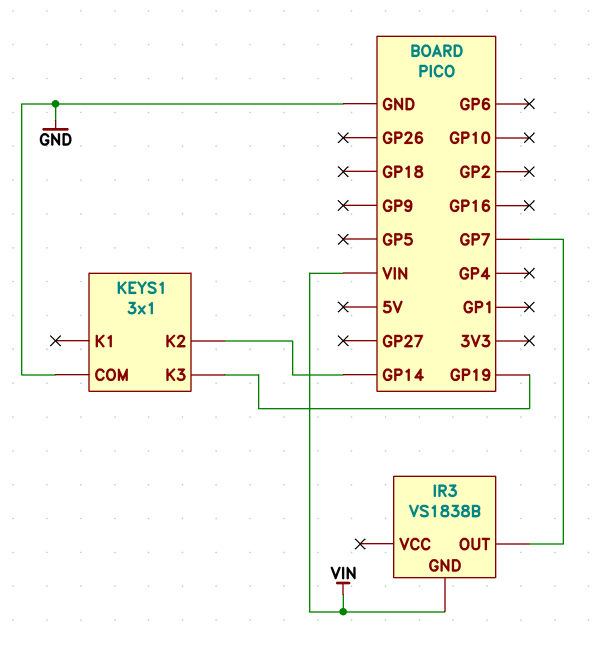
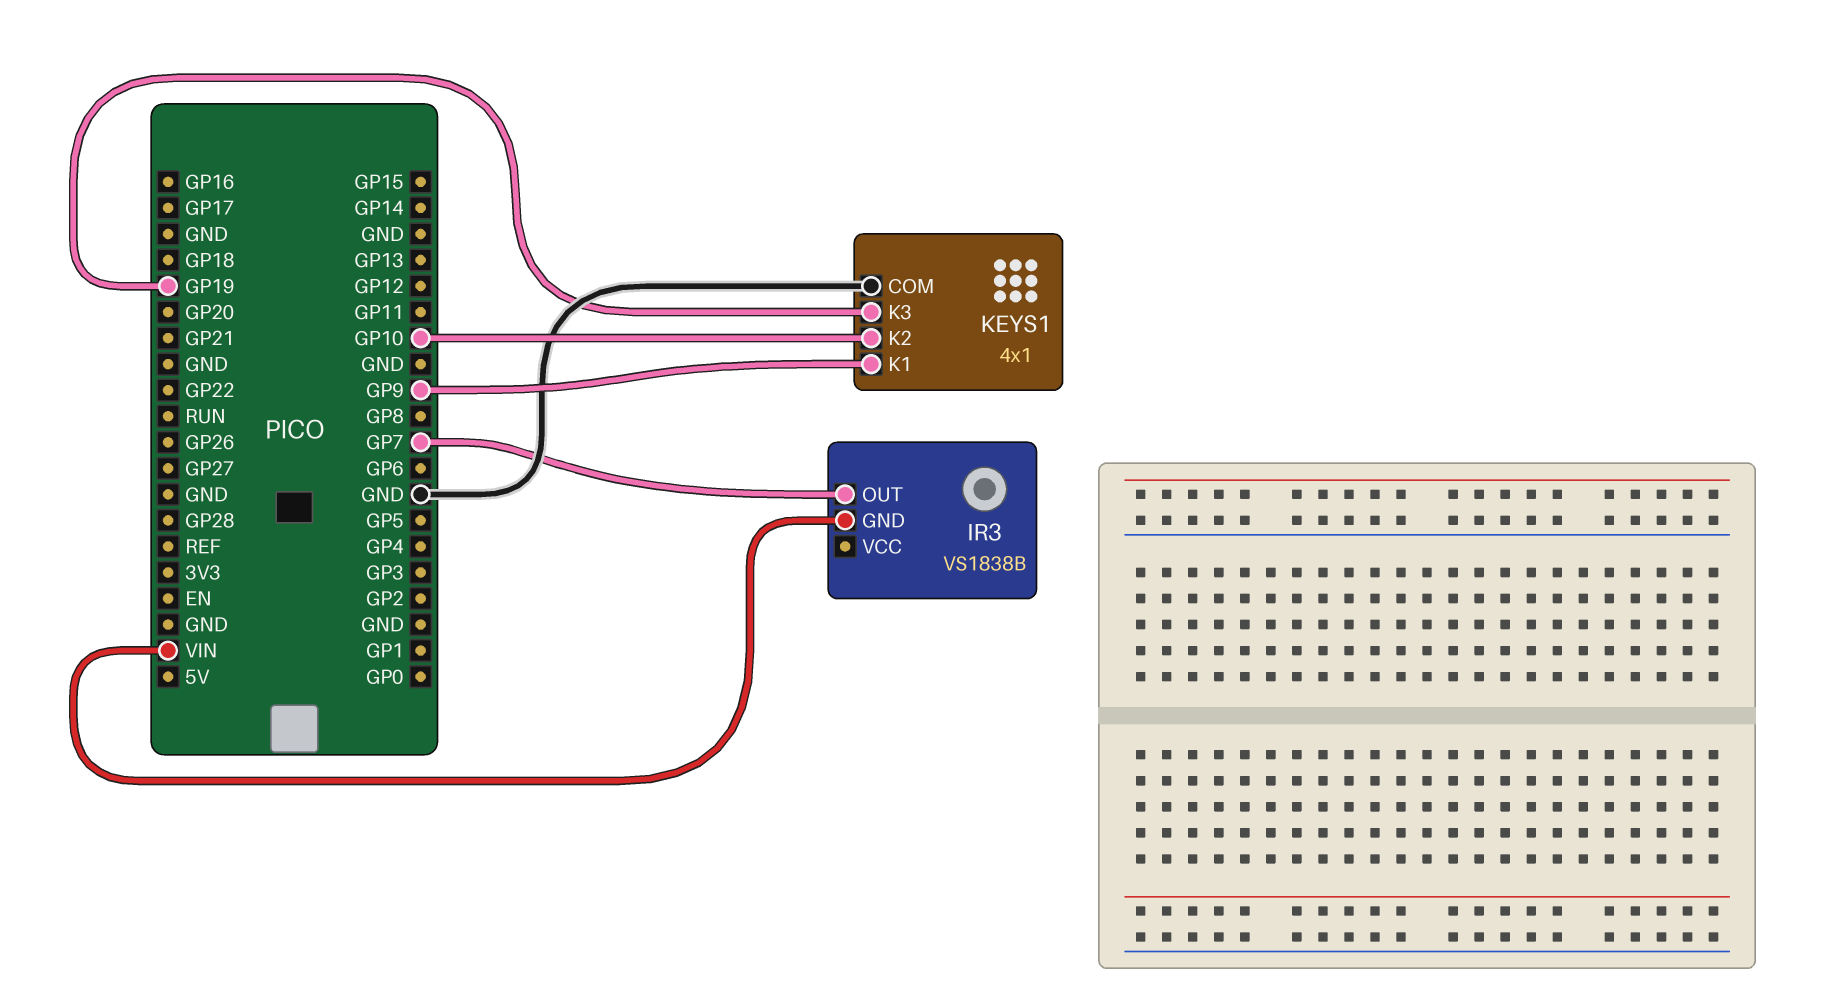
KEYS1: 3x1 -> 4x1
KEYS1 pin K1: none -> GP9
KEYS1 pin K2: GP14 -> GP10

